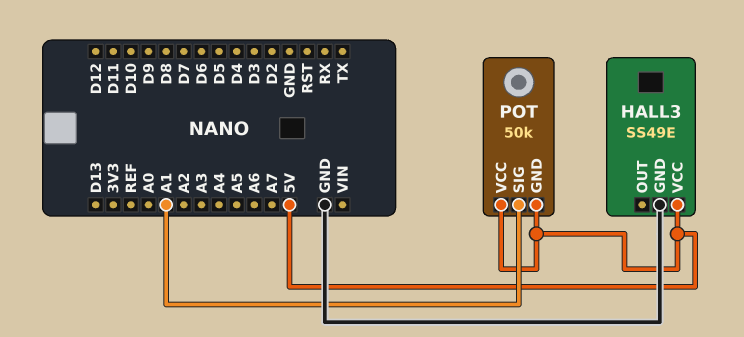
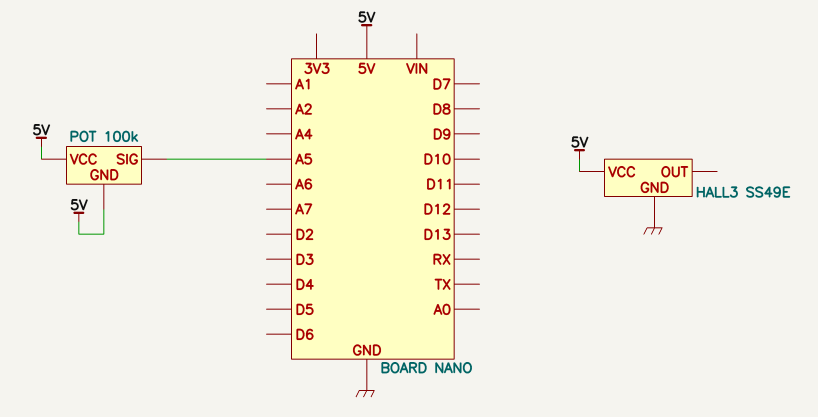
POT: 50k -> 100k
POT pin SIG: A1 -> A5

